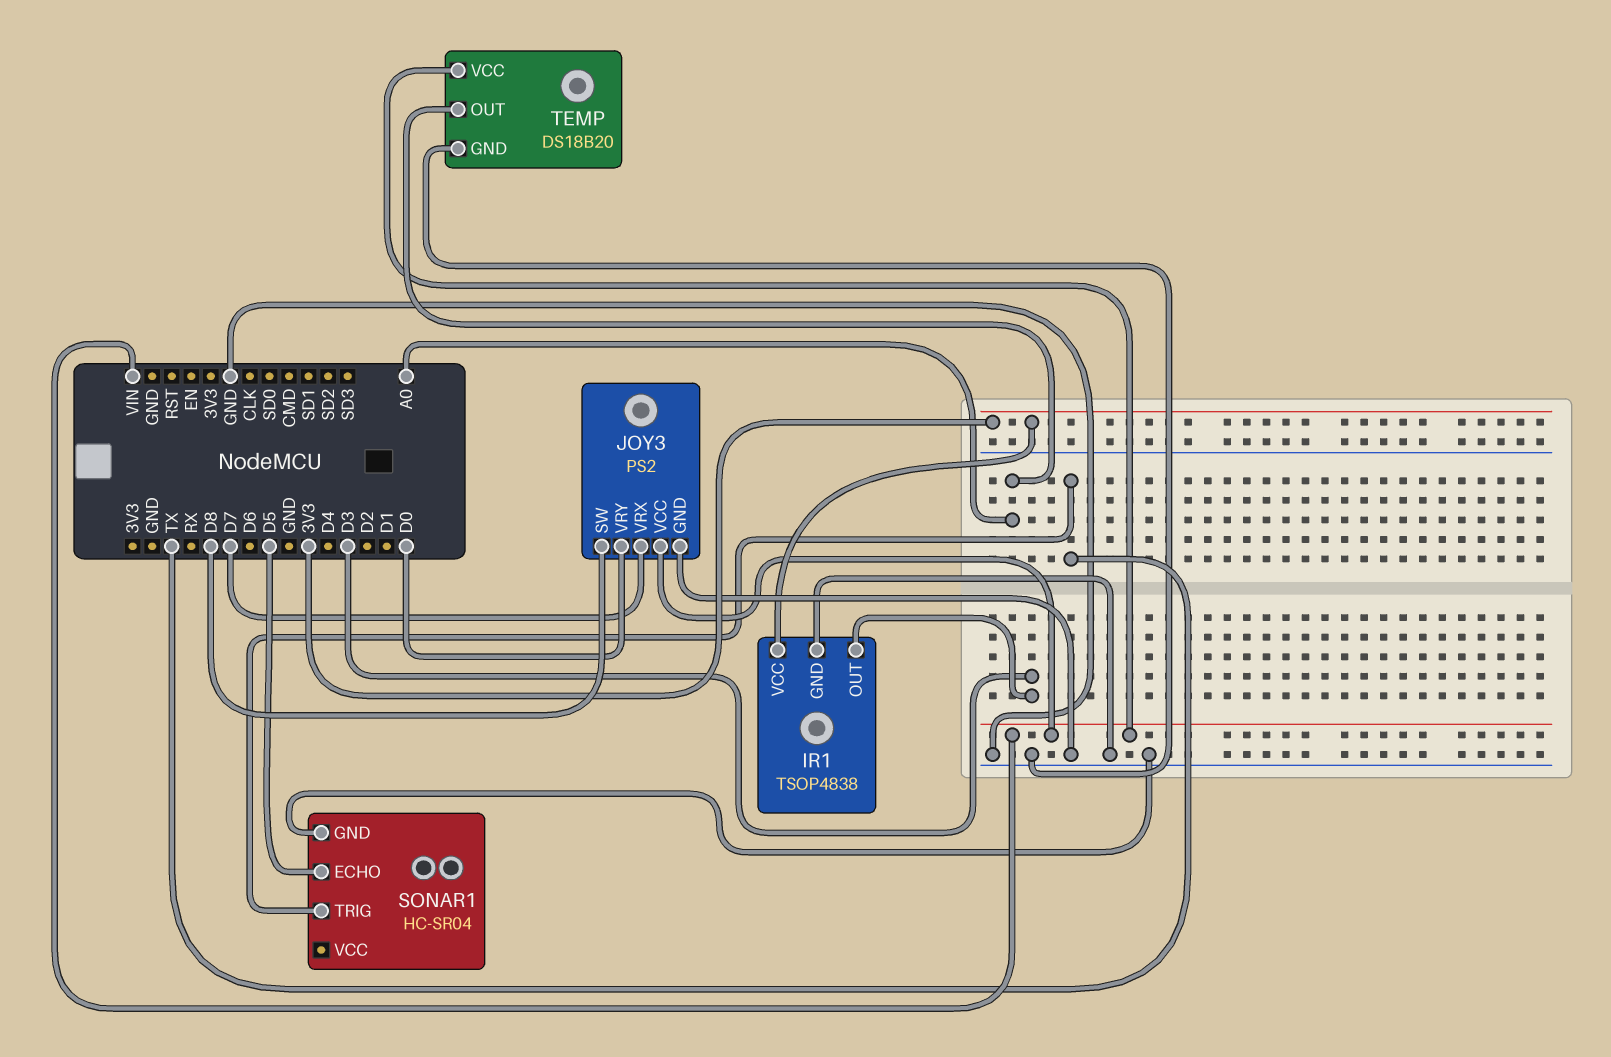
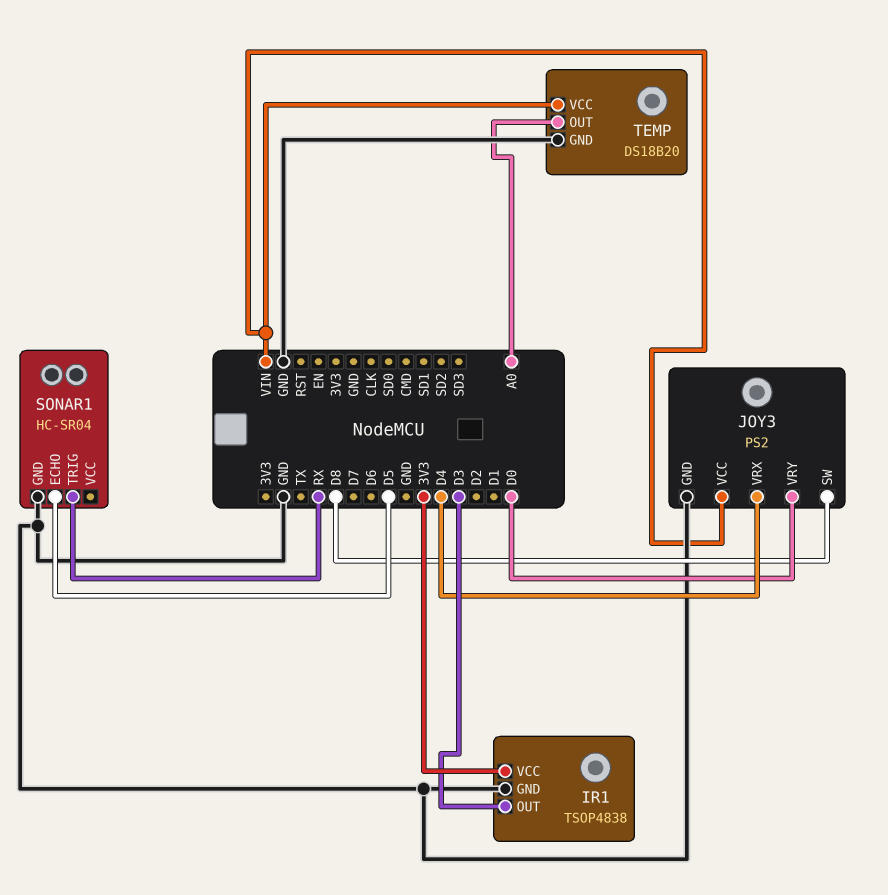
JOY3 pin VRX: D7 -> D4
SONAR1 pin TRIG: TX -> RX

